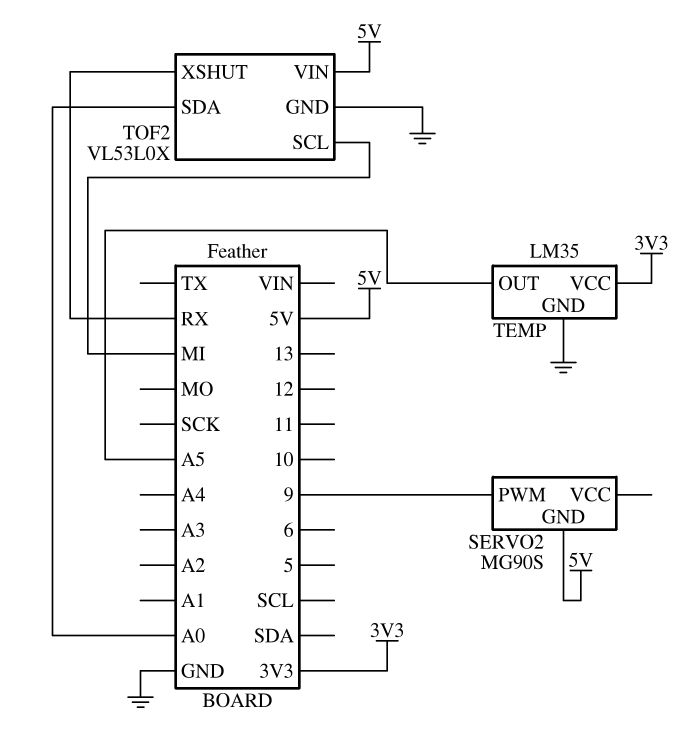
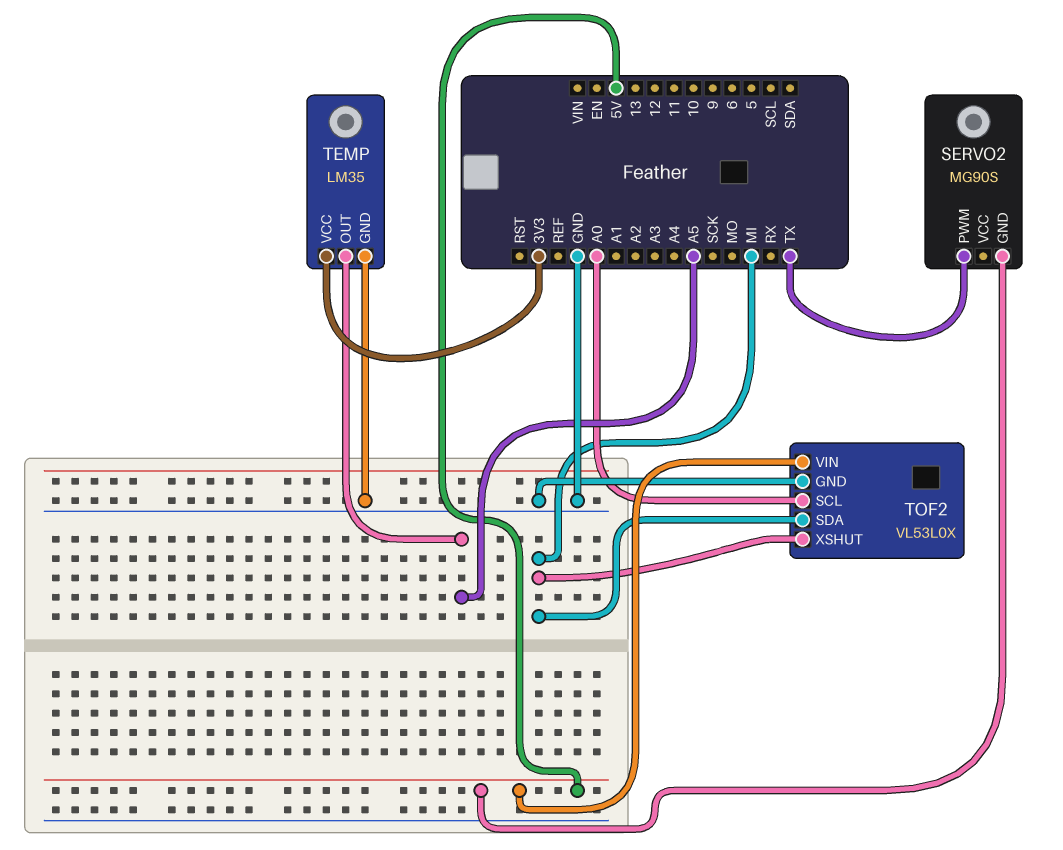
SERVO2 pin PWM: 9 -> TX
TOF2 pin SCL: MI -> A0
TOF2 pin SDA: A0 -> MI
TOF2 pin XSHUT: RX -> MI

